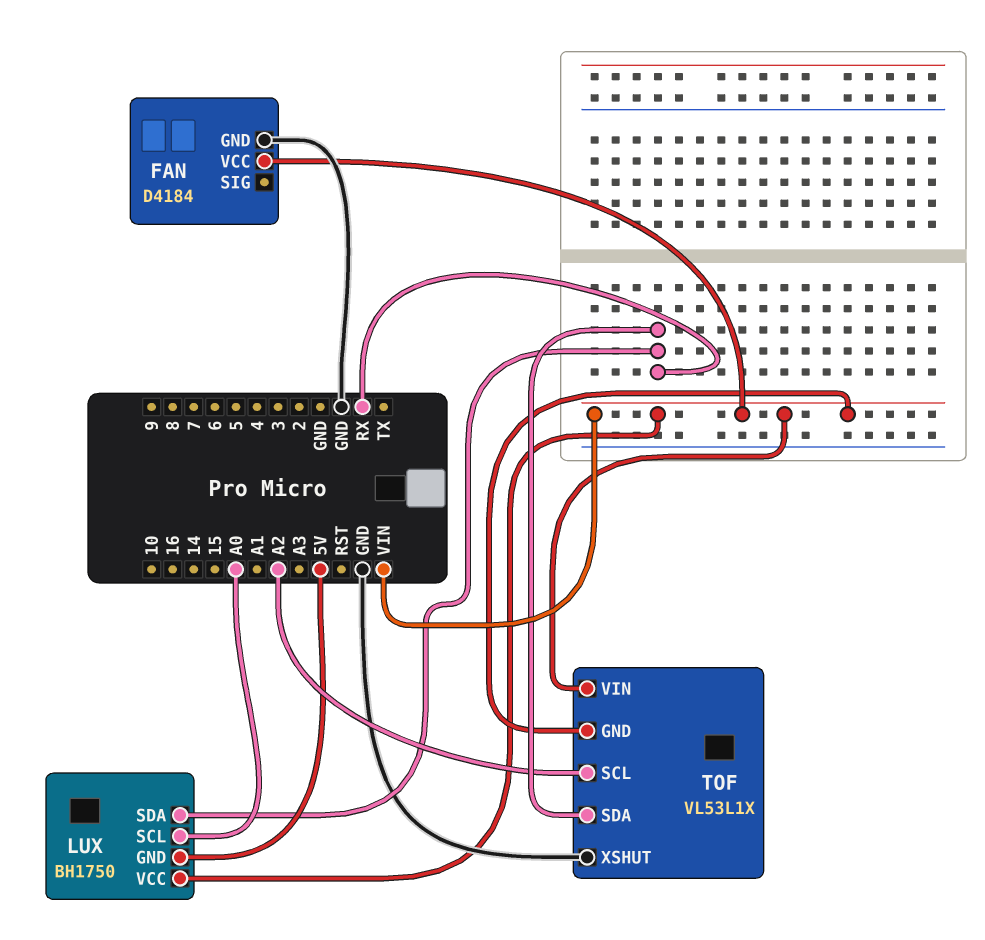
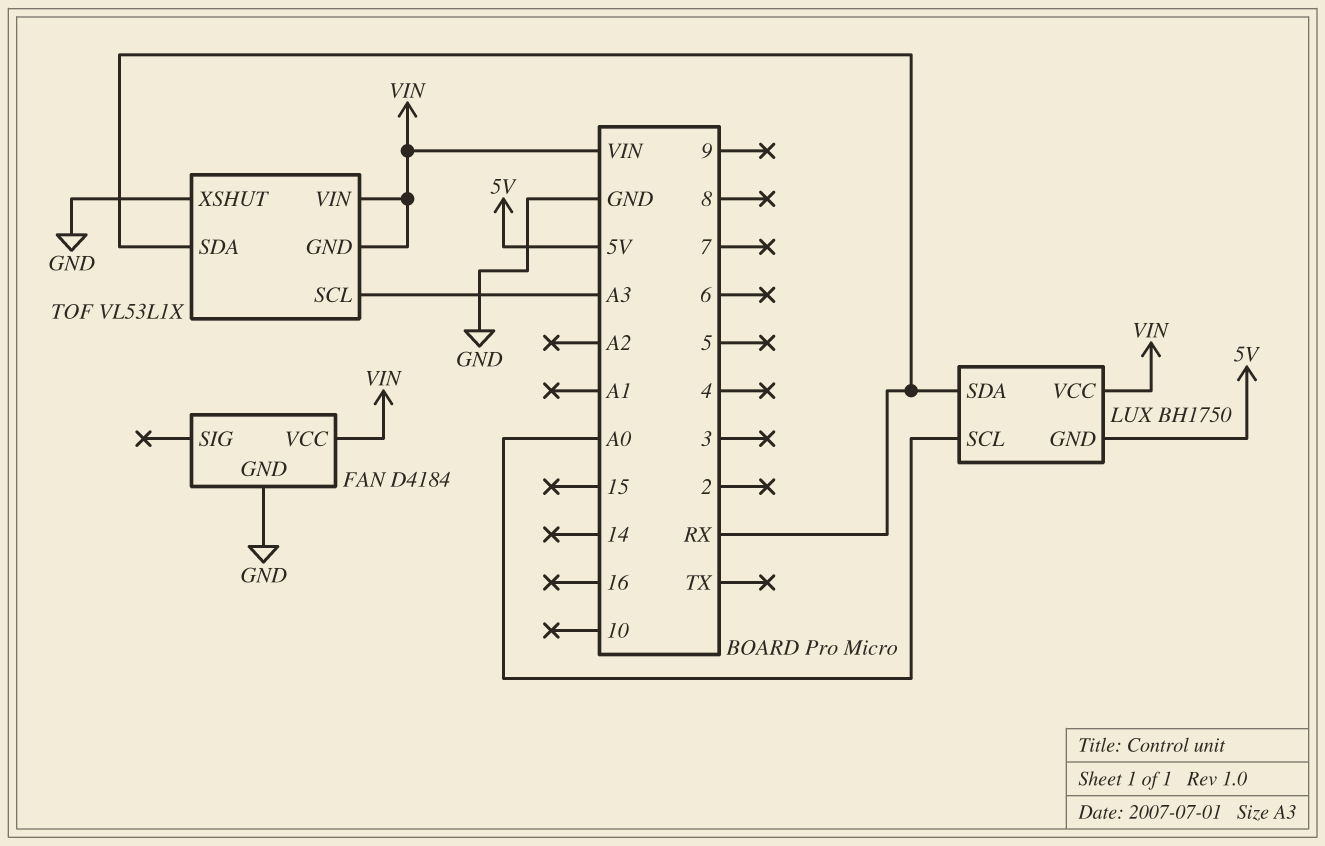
TOF pin SCL: A2 -> A3

